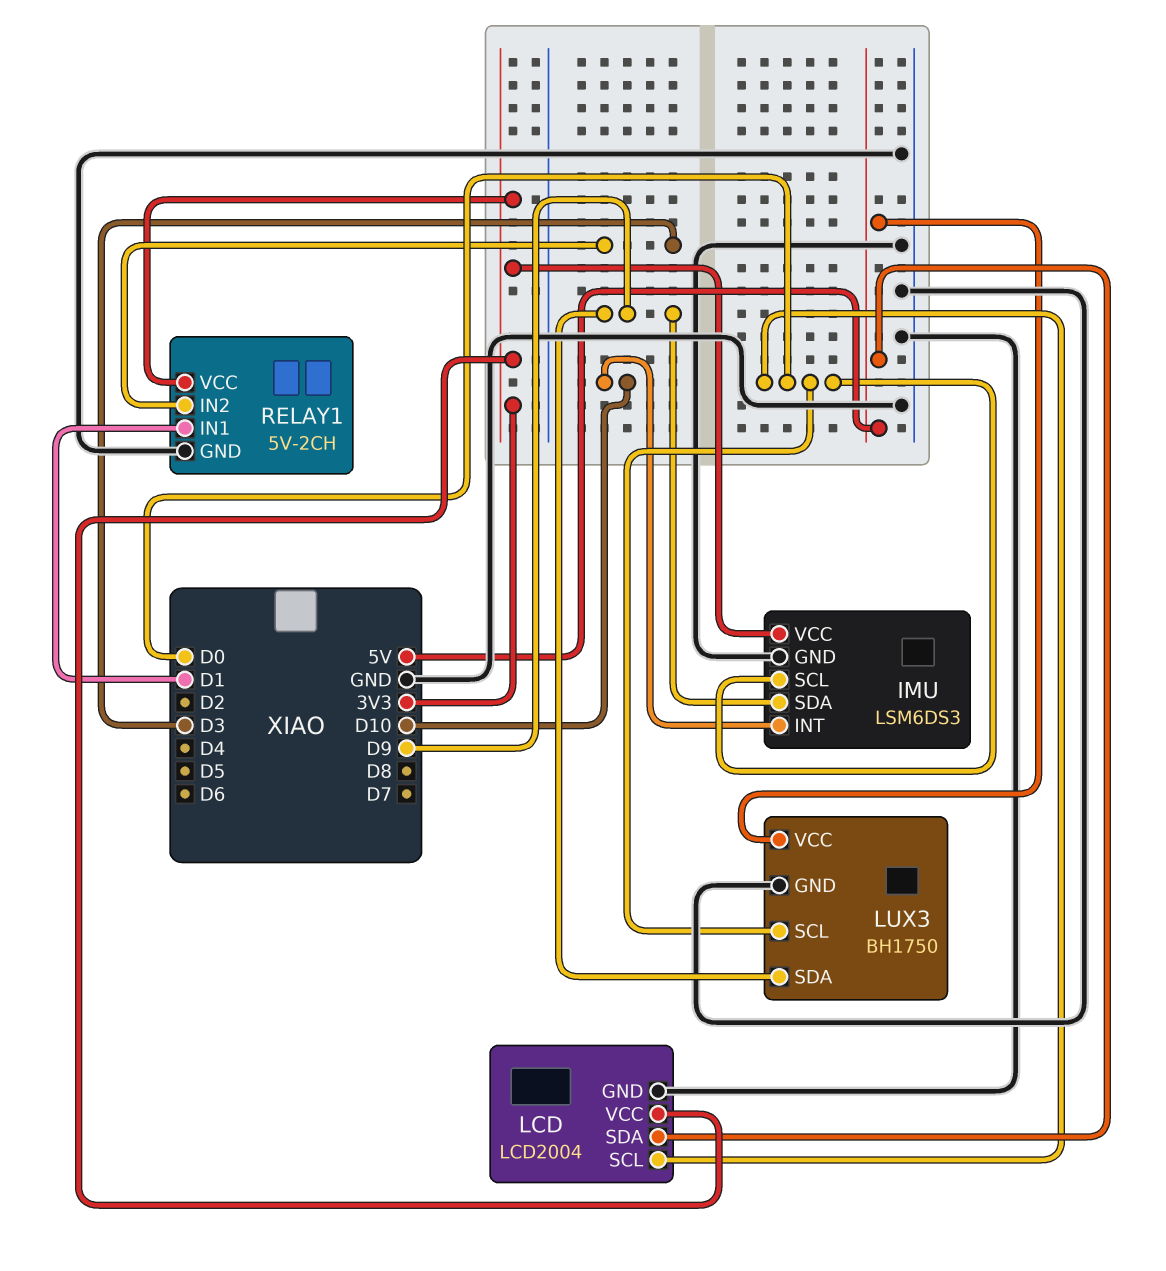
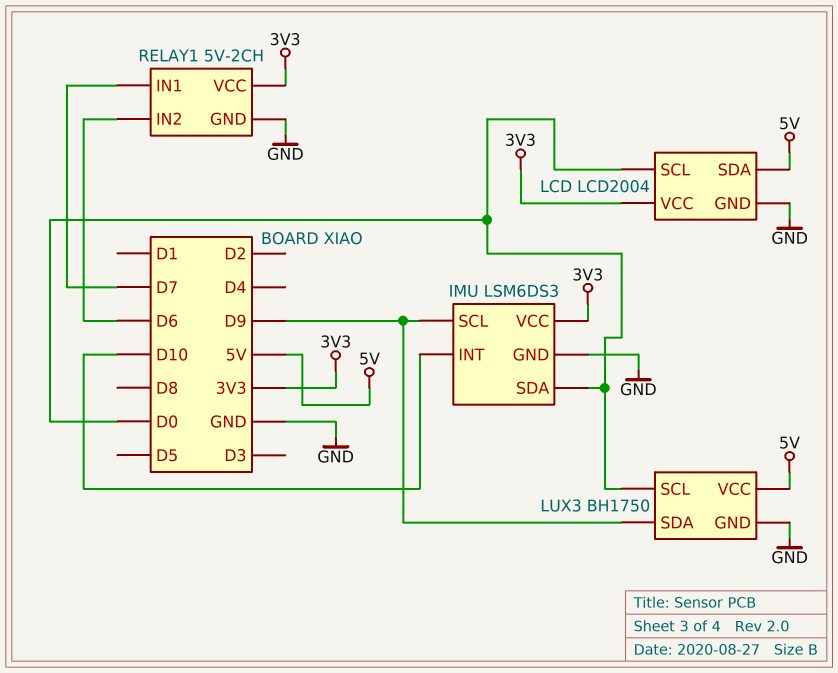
IMU pin SCL: D0 -> D9
IMU pin SDA: D9 -> D0
RELAY1 pin IN1: D1 -> D7
RELAY1 pin IN2: D3 -> D6

